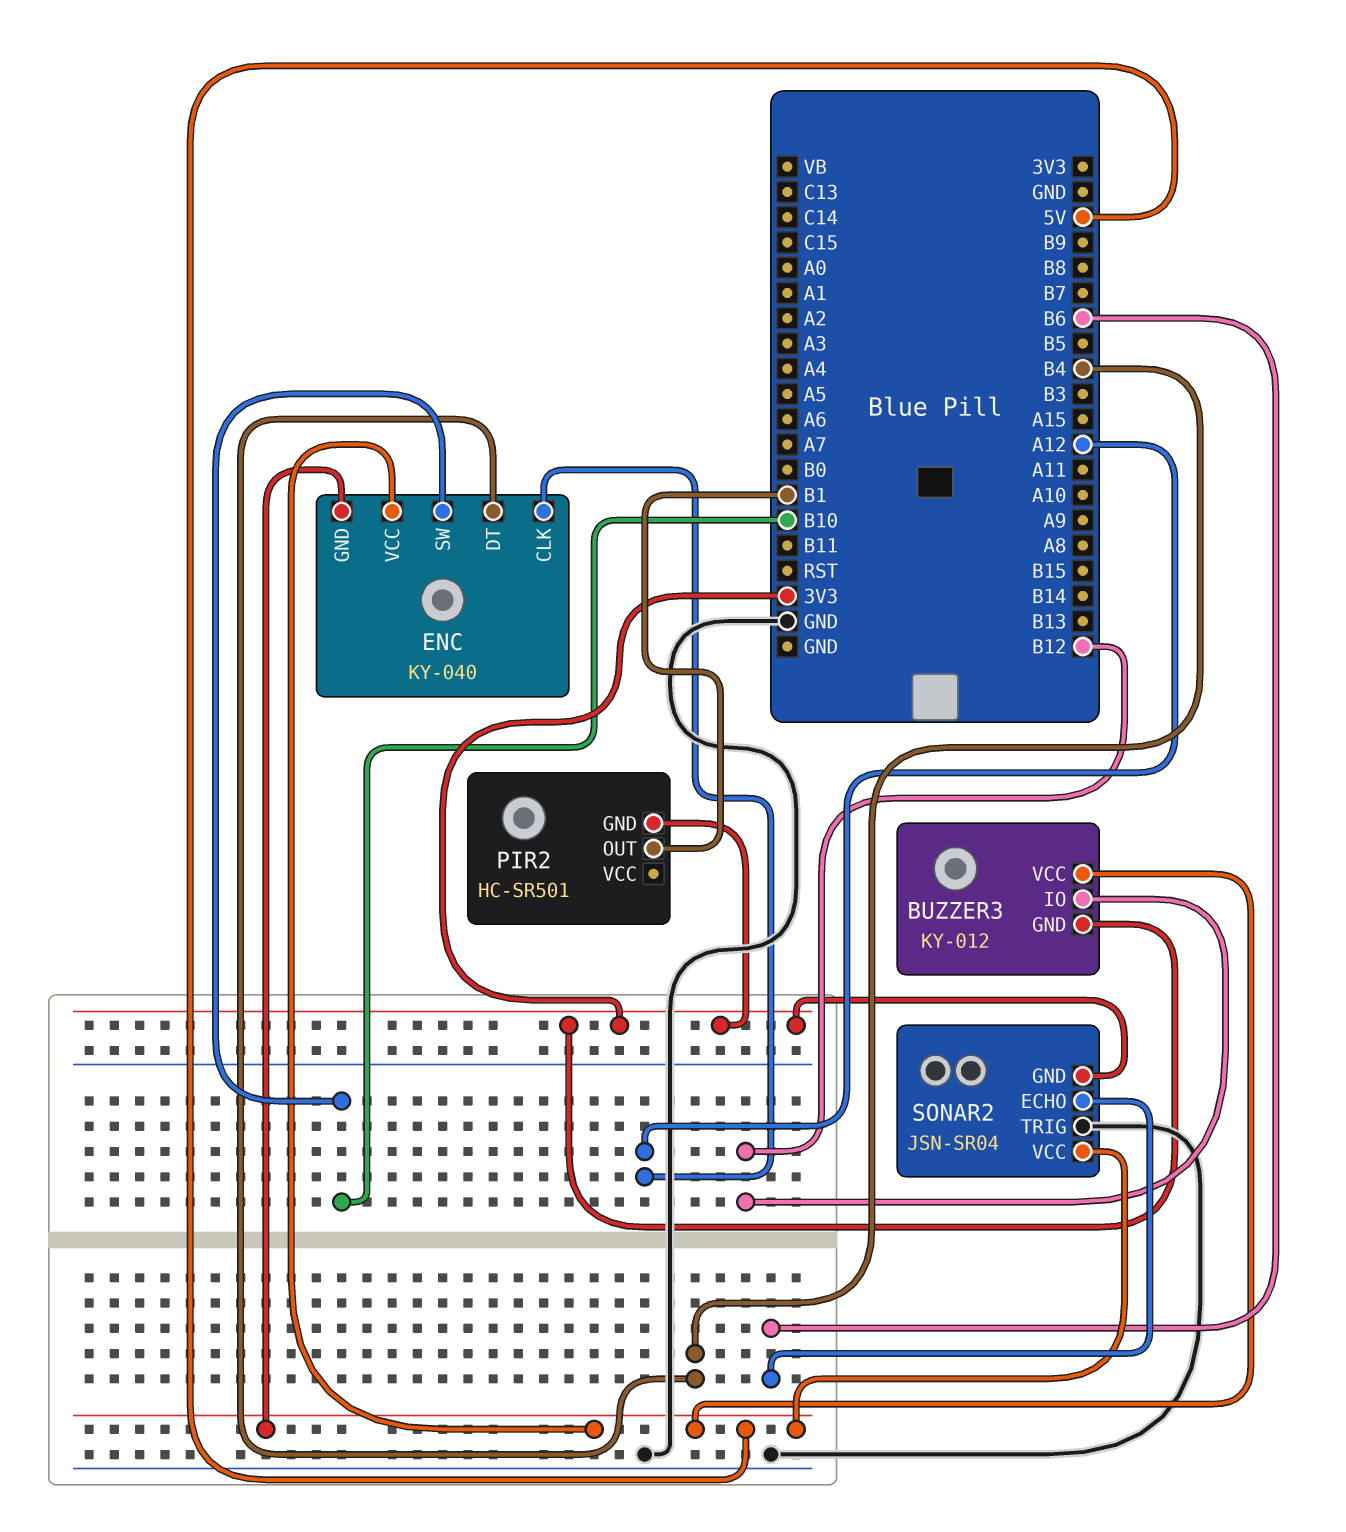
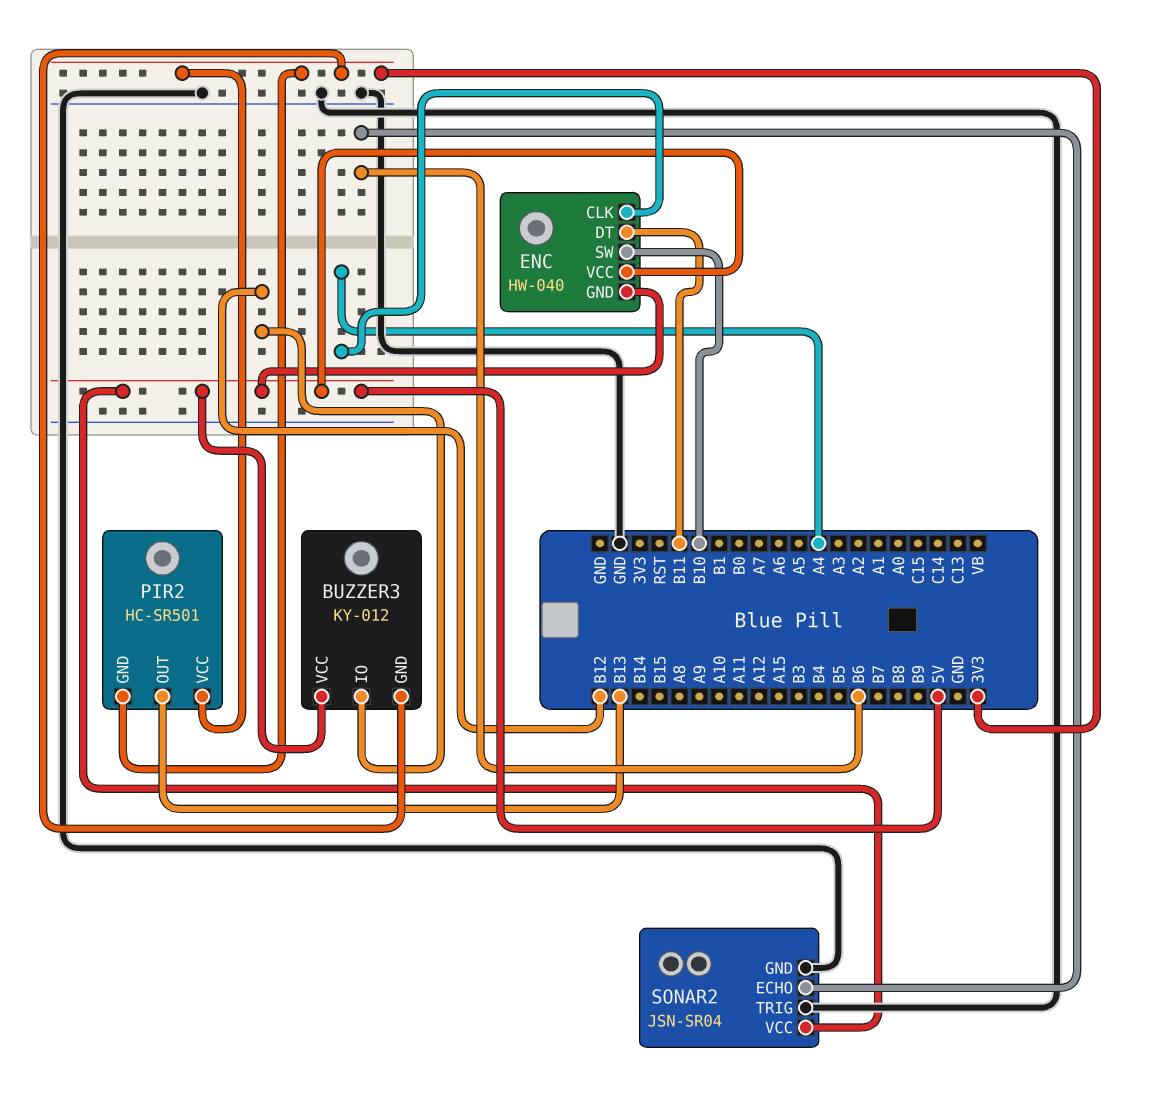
ENC: KY-040 -> HW-040
ENC pin CLK: A12 -> A4
ENC pin DT: B4 -> B11
PIR2 pin OUT: B1 -> B13
PIR2 pin VCC: none -> 3V3
SONAR2 pin GND: 3V3 -> GND

